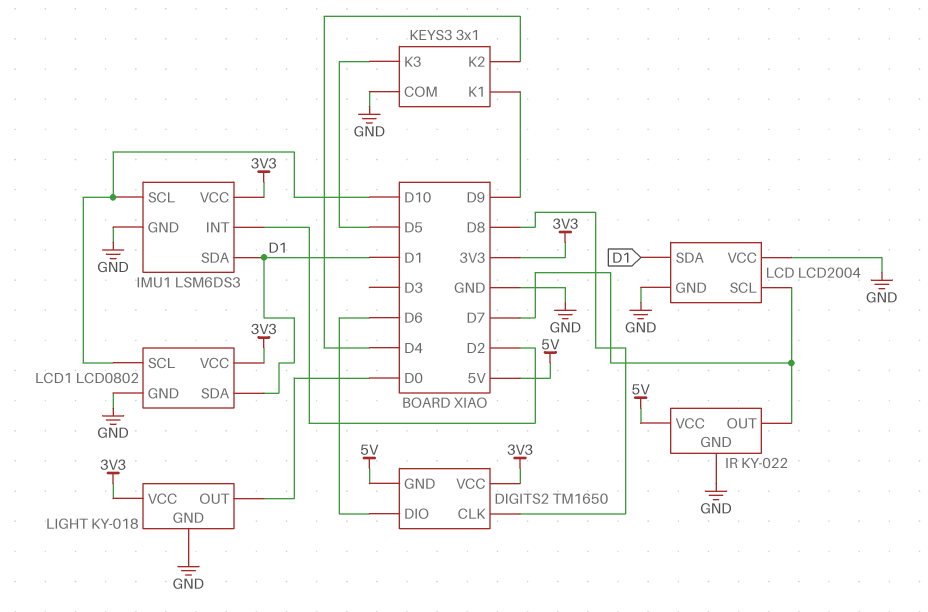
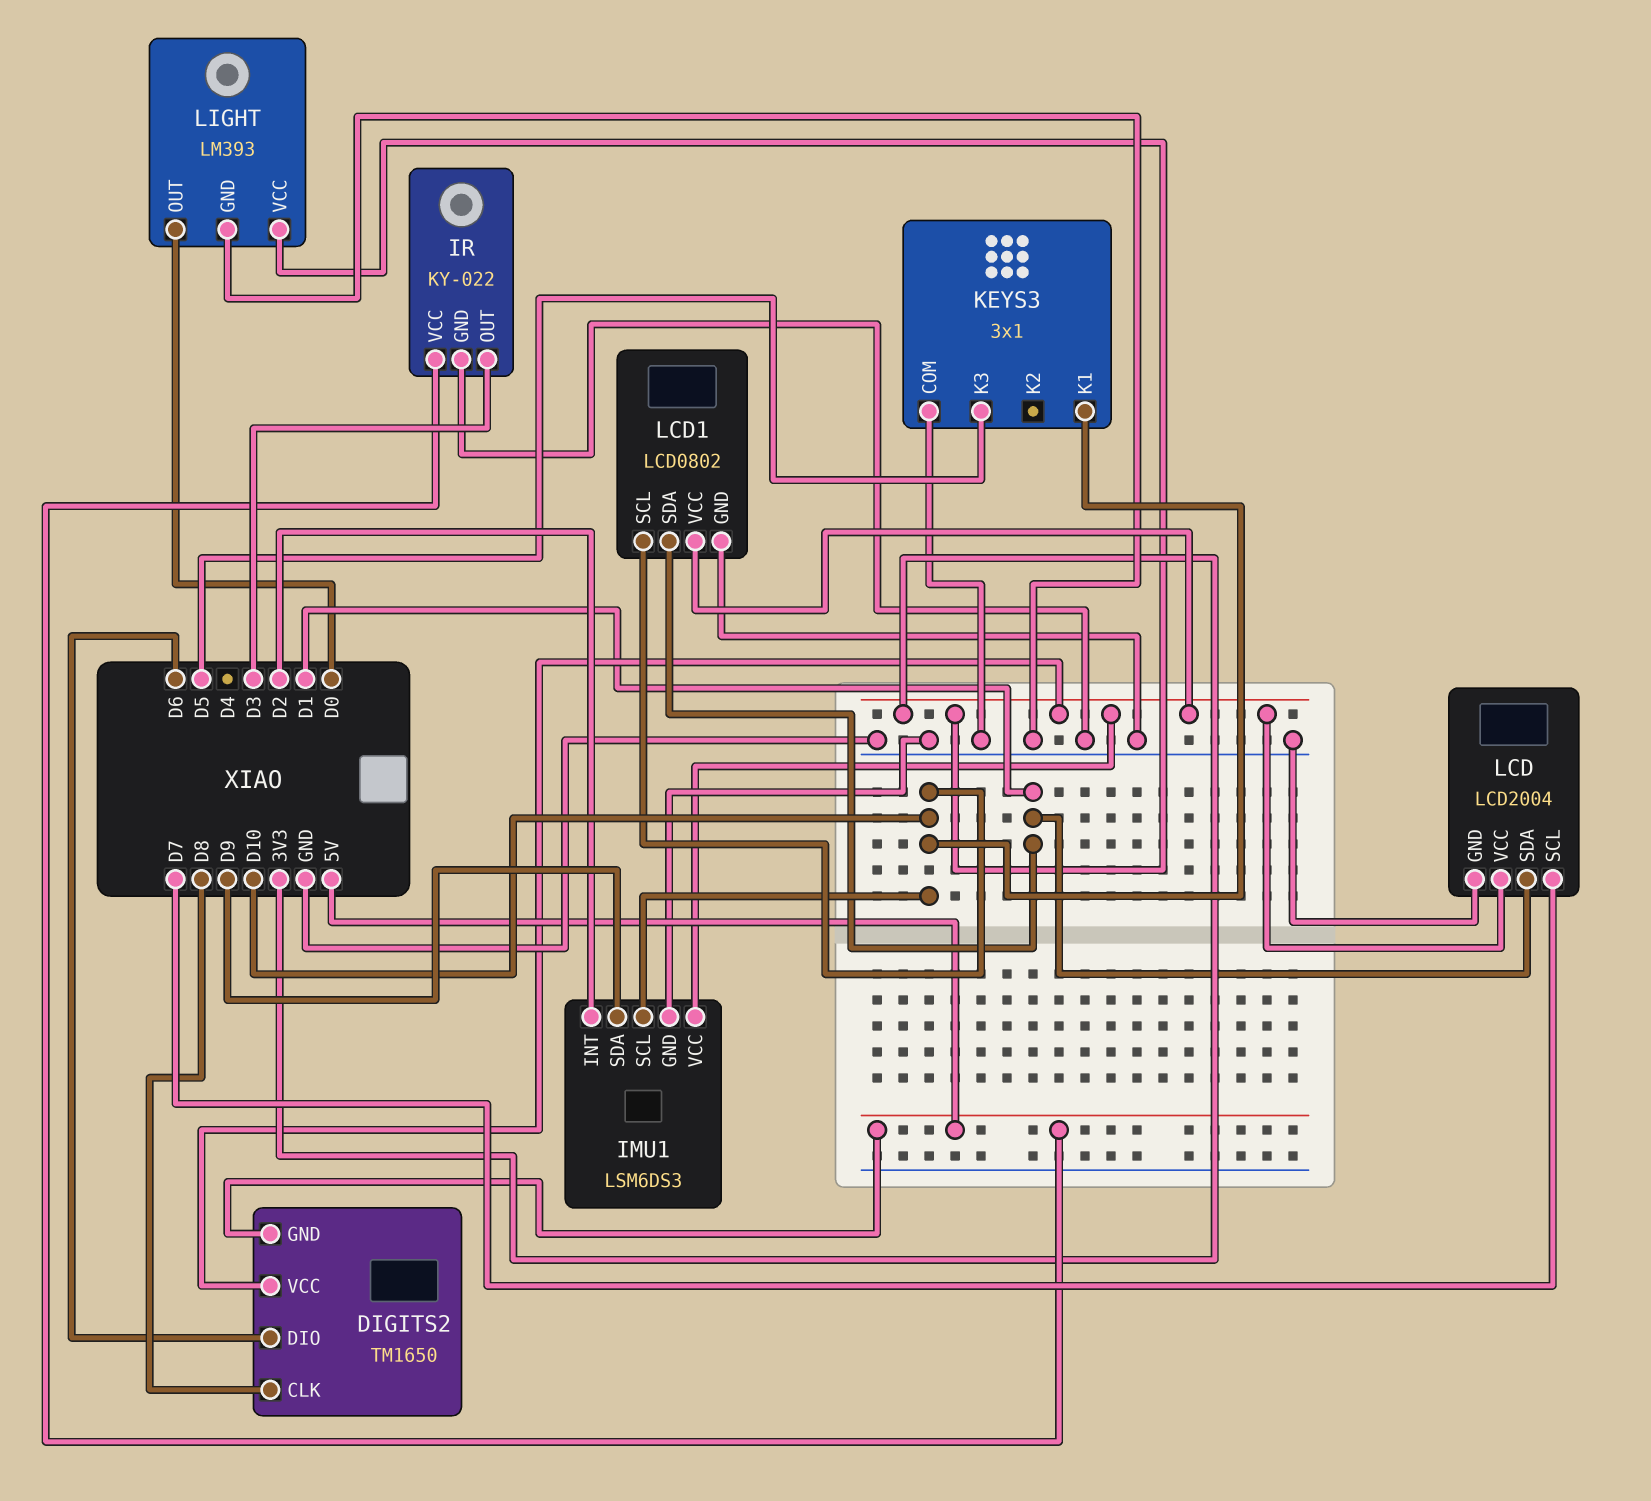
IMU1 pin SDA: D1 -> D9
IR pin OUT: D7 -> D3
KEYS3 pin K1: D9 -> D10
KEYS3 pin K2: D4 -> none
LCD pin VCC: GND -> 3V3
LIGHT: KY-018 -> LM393

